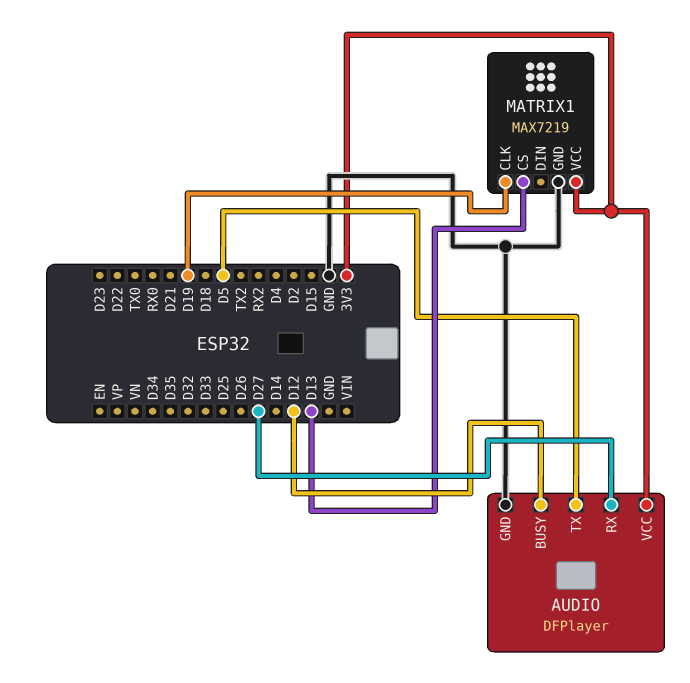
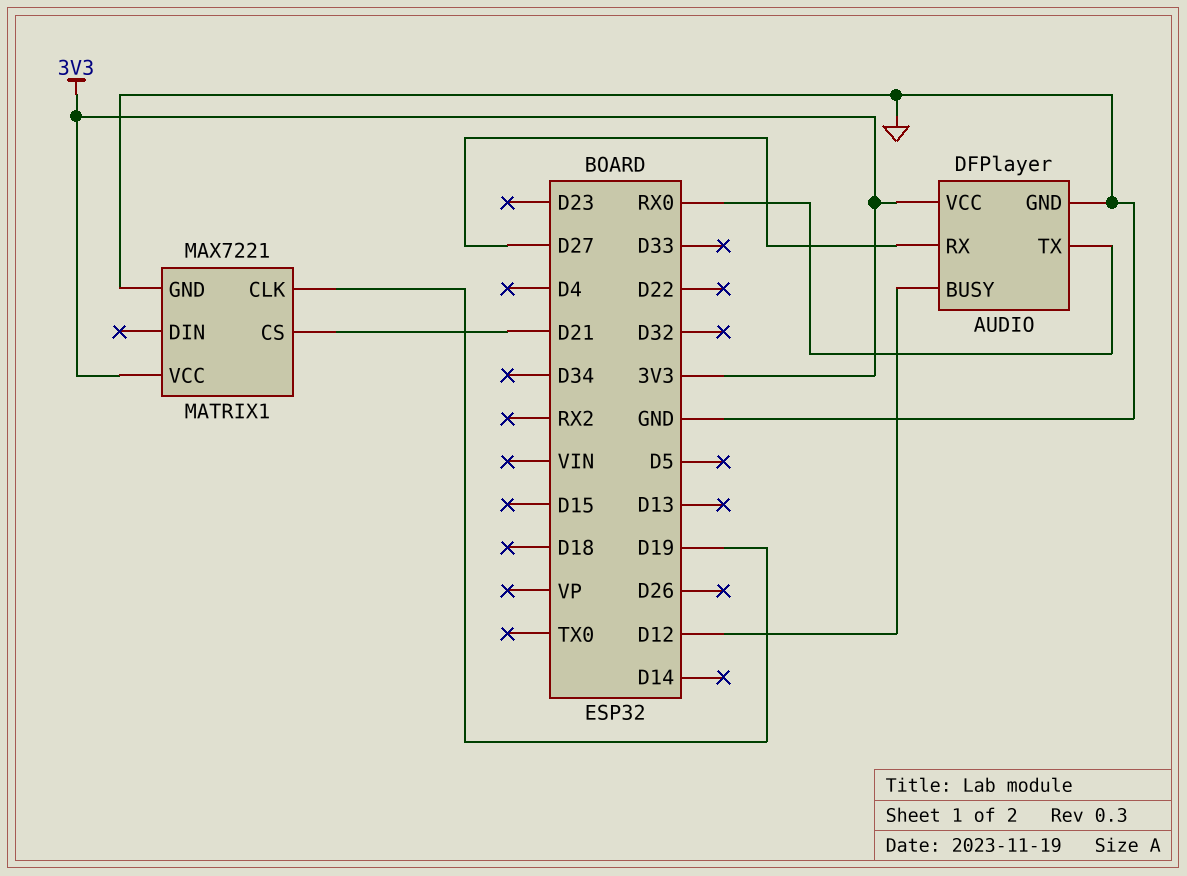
AUDIO pin TX: D5 -> RX0
MATRIX1: MAX7219 -> MAX7221
MATRIX1 pin CS: D13 -> D21

